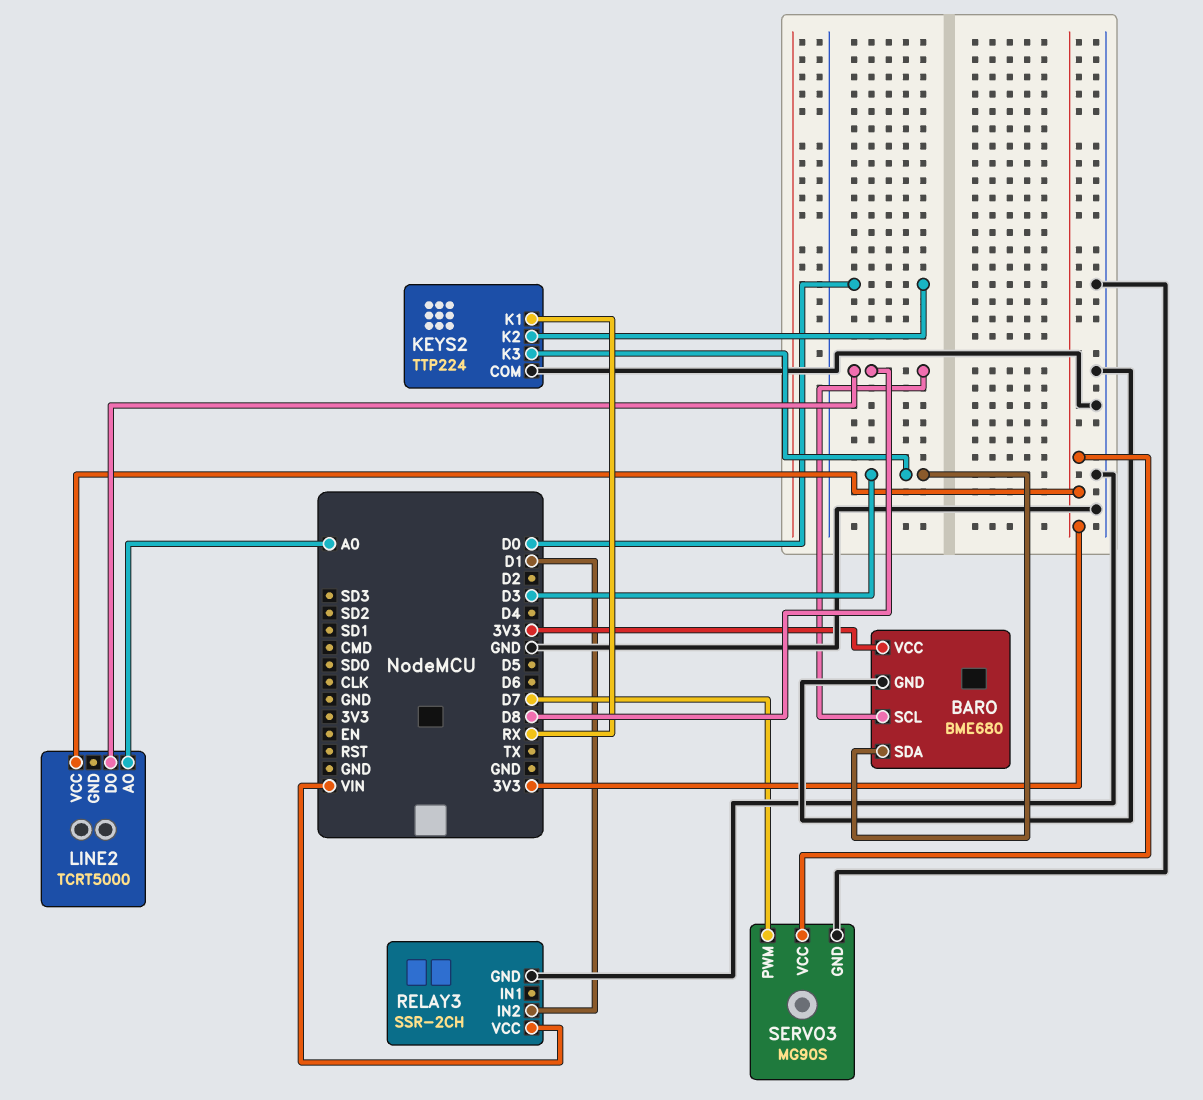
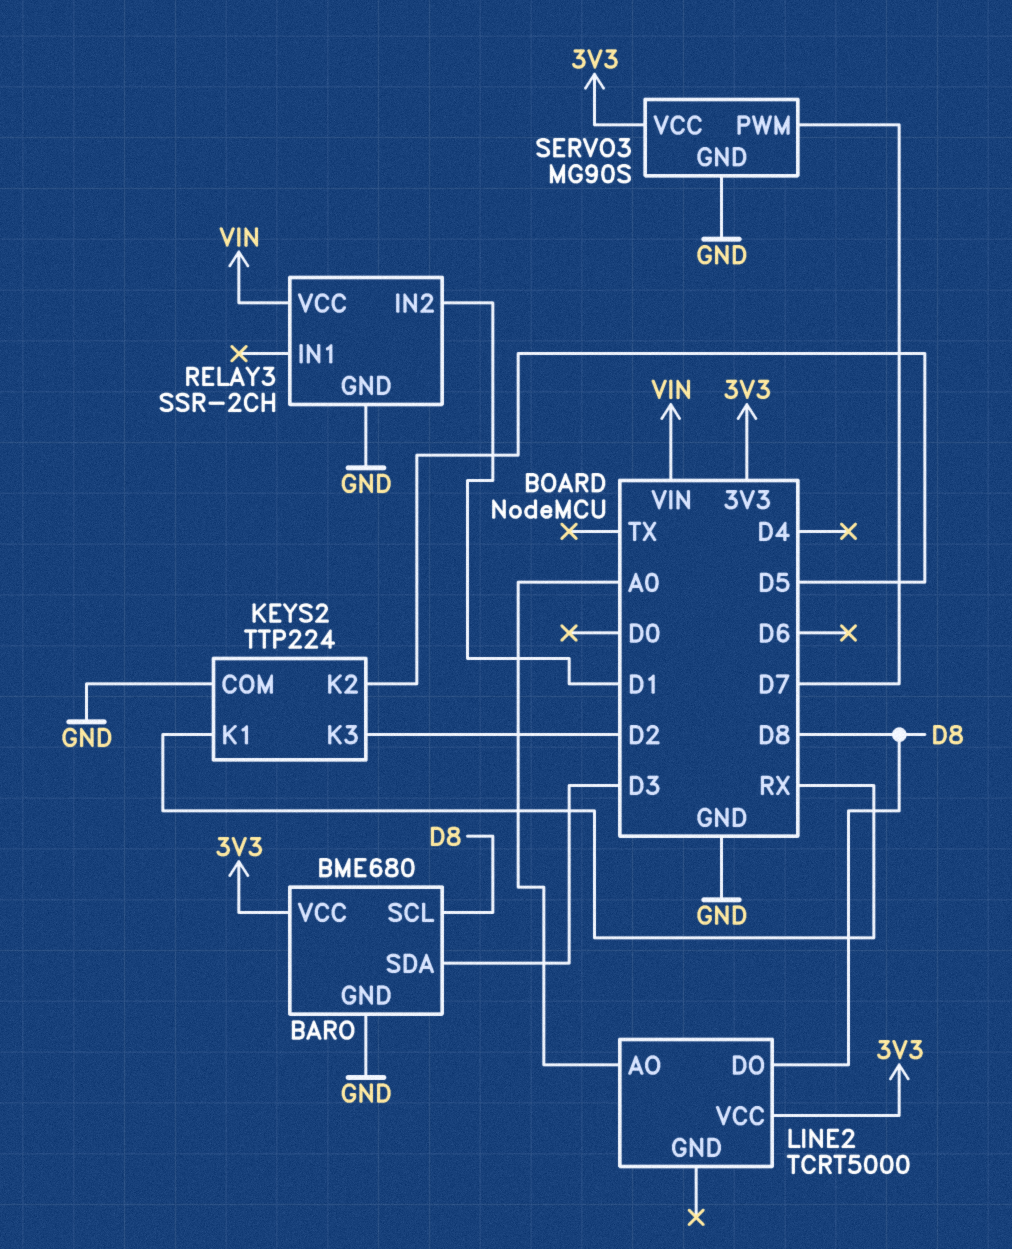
KEYS2 pin K2: D0 -> D5
KEYS2 pin K3: D3 -> D2

